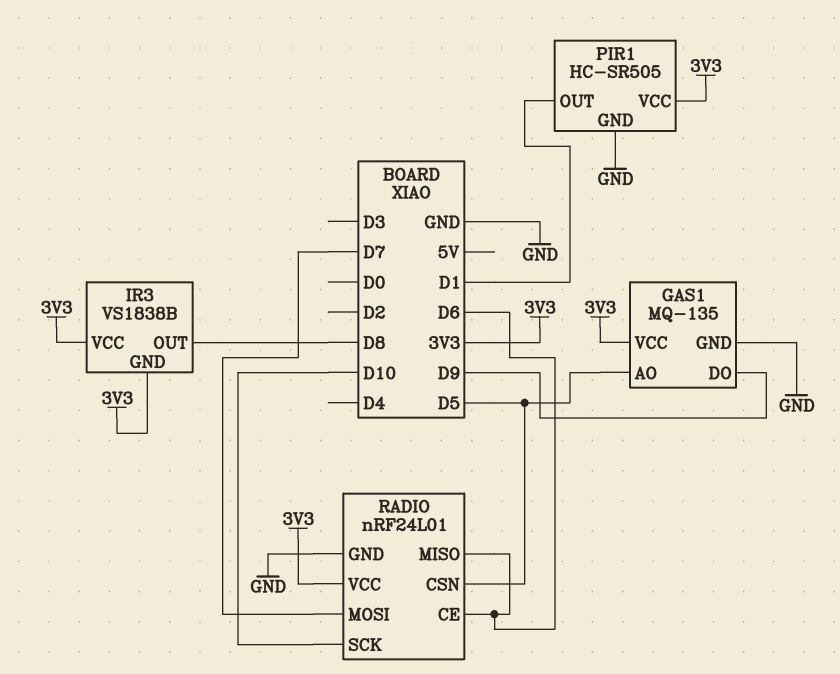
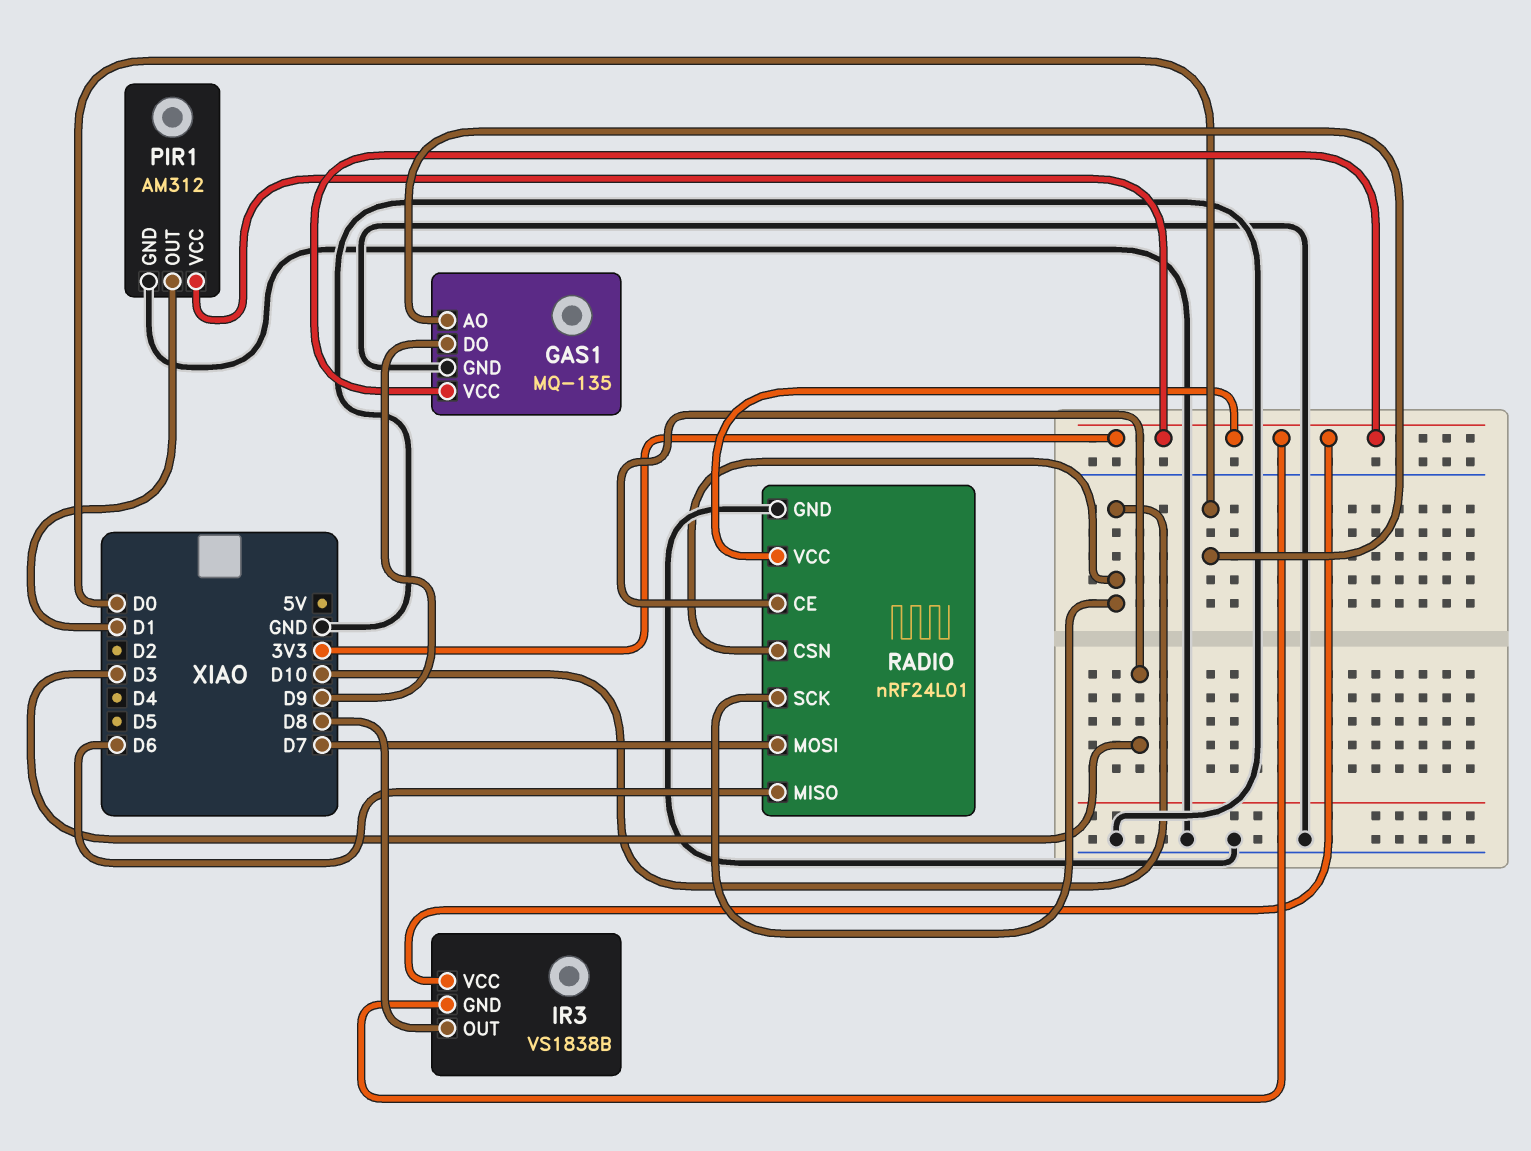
GAS1 pin AO: D5 -> D0
PIR1: HC-SR505 -> AM312
RADIO pin CE: D6 -> D3
RADIO pin CSN: D5 -> D10

